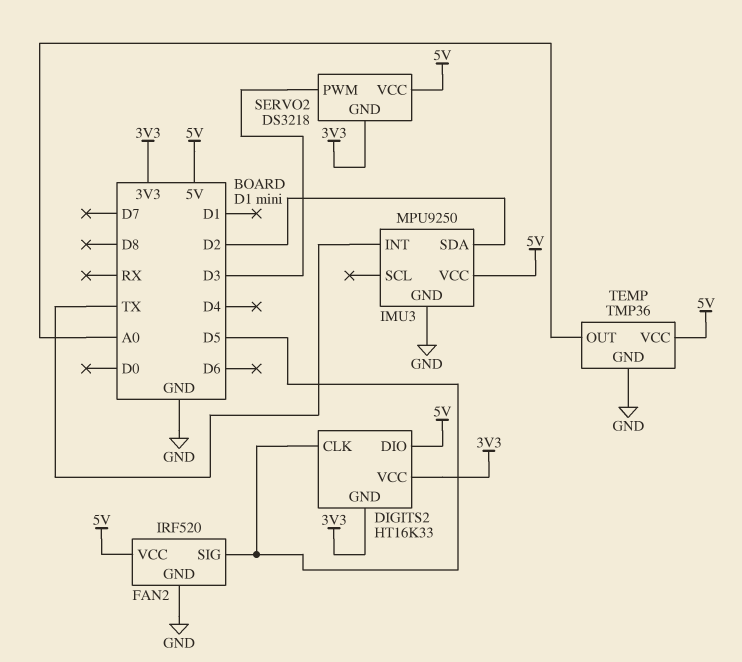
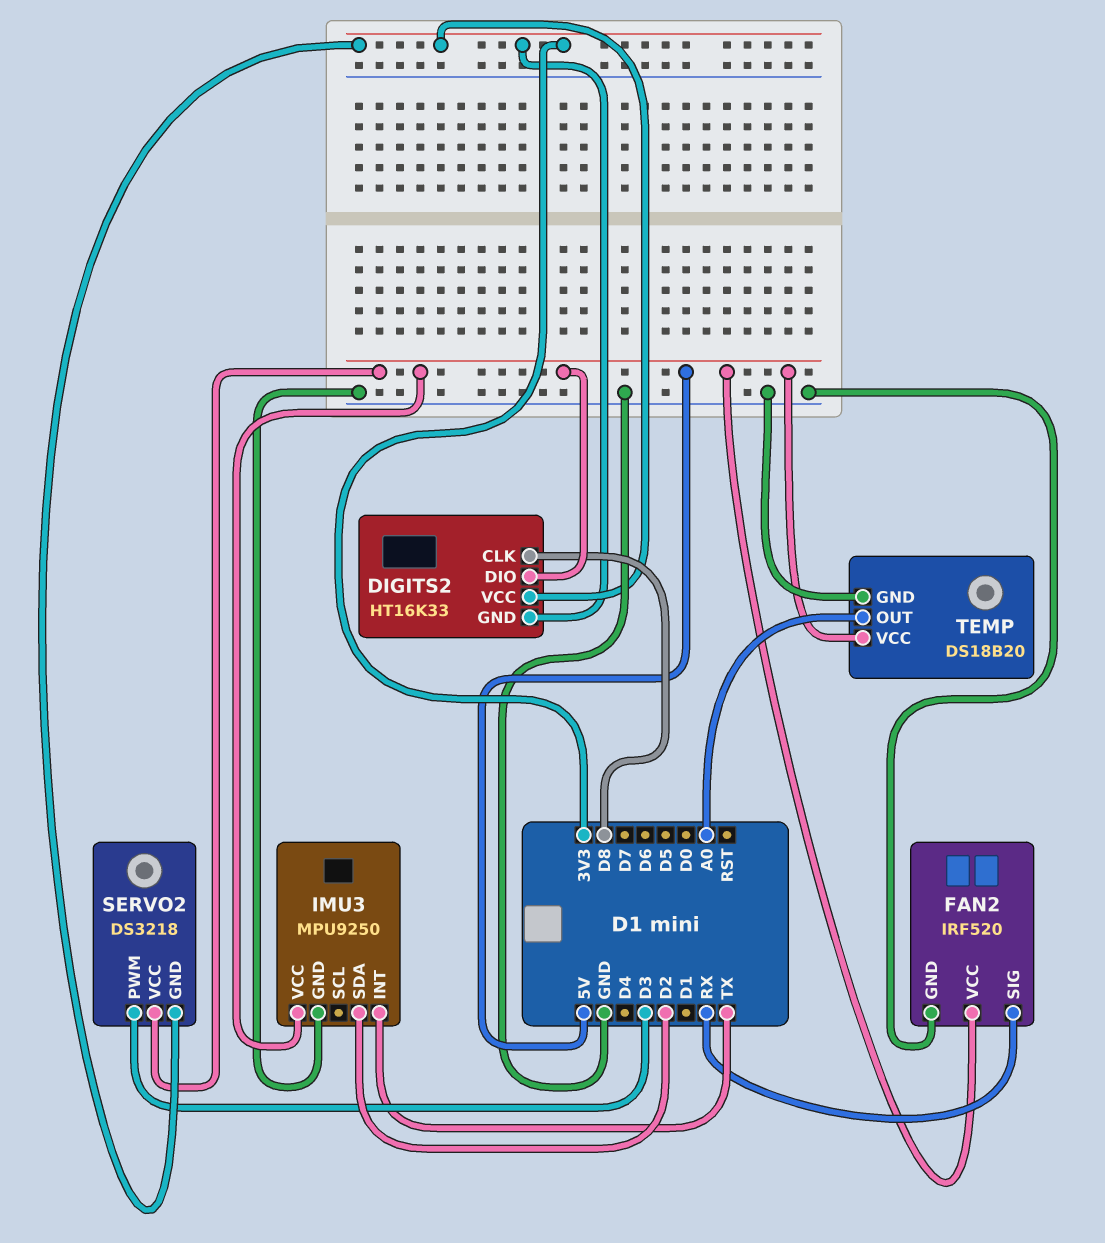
DIGITS2 pin CLK: D5 -> D8
FAN2 pin SIG: D5 -> RX
TEMP: TMP36 -> DS18B20

